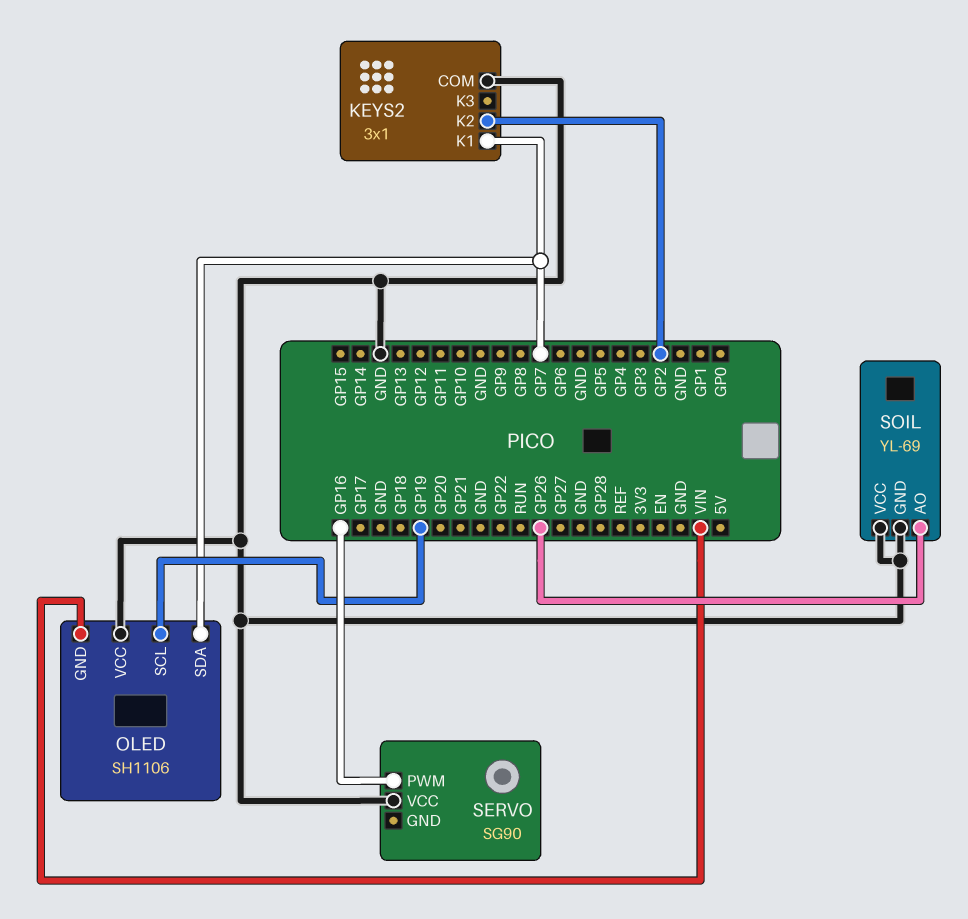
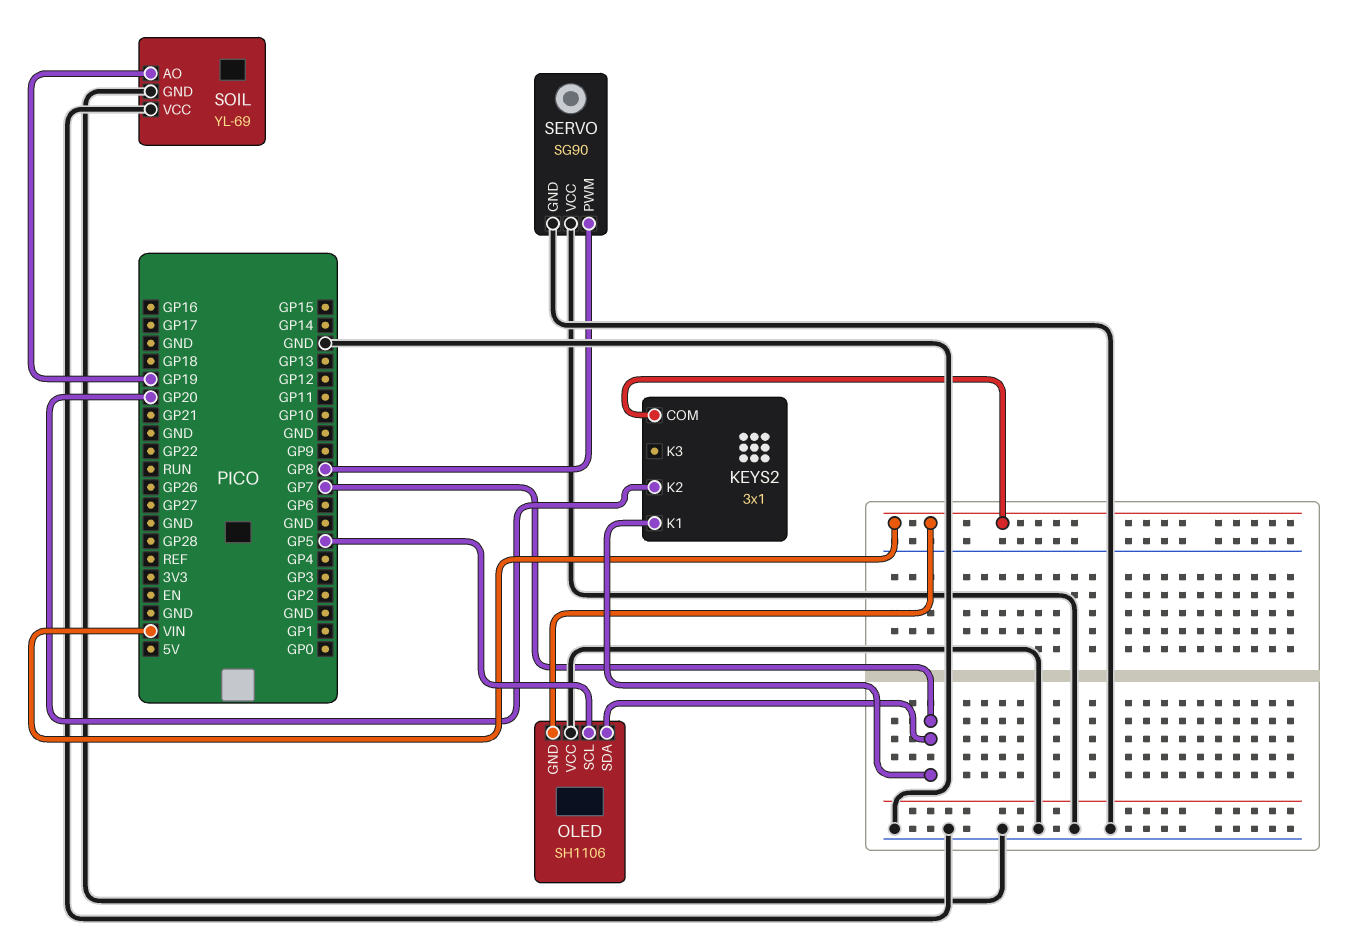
KEYS2 pin COM: GND -> VIN
KEYS2 pin K2: GP2 -> GP20
OLED pin SCL: GP19 -> GP5
SERVO pin GND: none -> GND
SERVO pin PWM: GP16 -> GP8
SOIL pin AO: GP26 -> GP19

